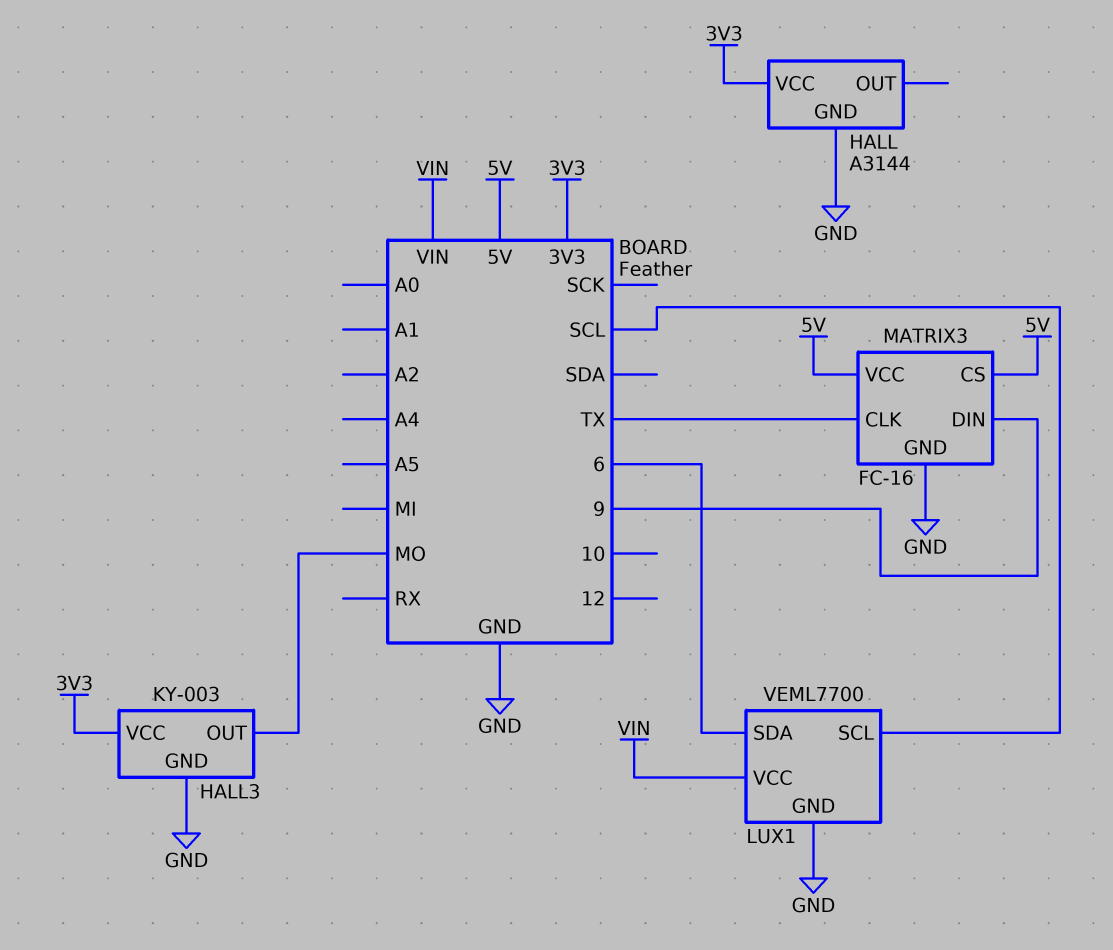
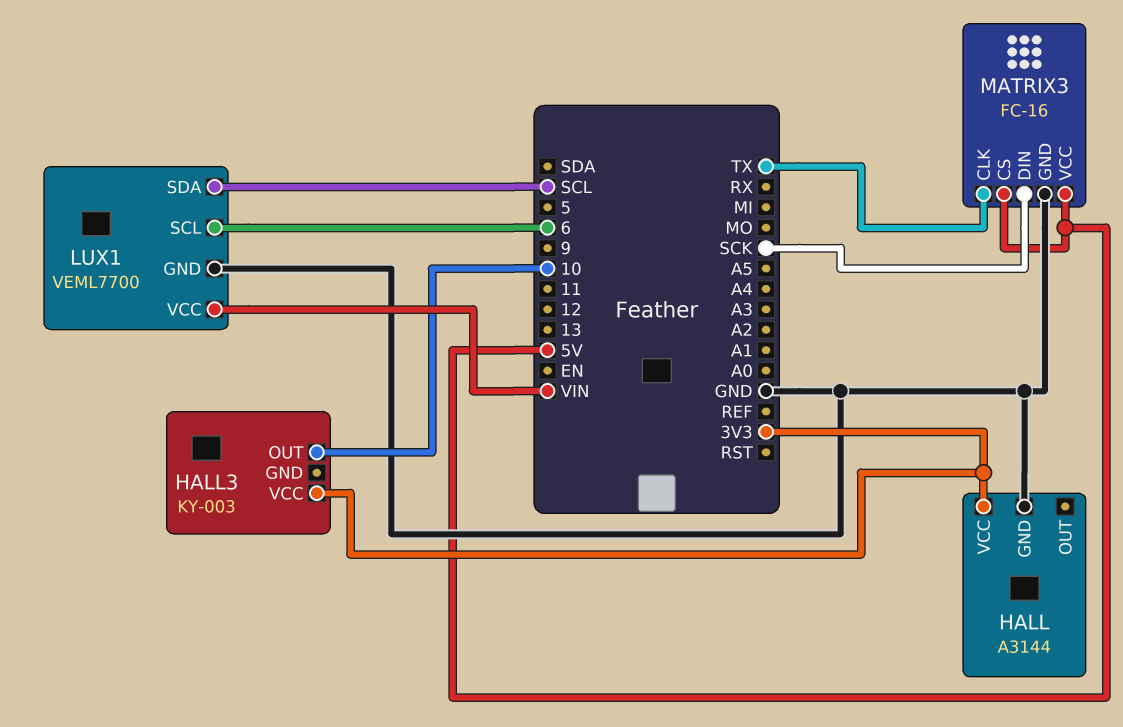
HALL3 pin GND: GND -> none
HALL3 pin OUT: MO -> 10
LUX1 pin SCL: SCL -> 6
LUX1 pin SDA: 6 -> SCL
MATRIX3 pin DIN: 9 -> SCK

